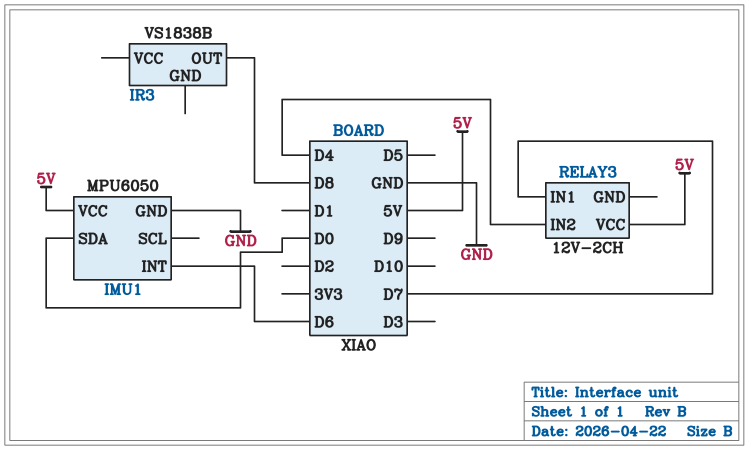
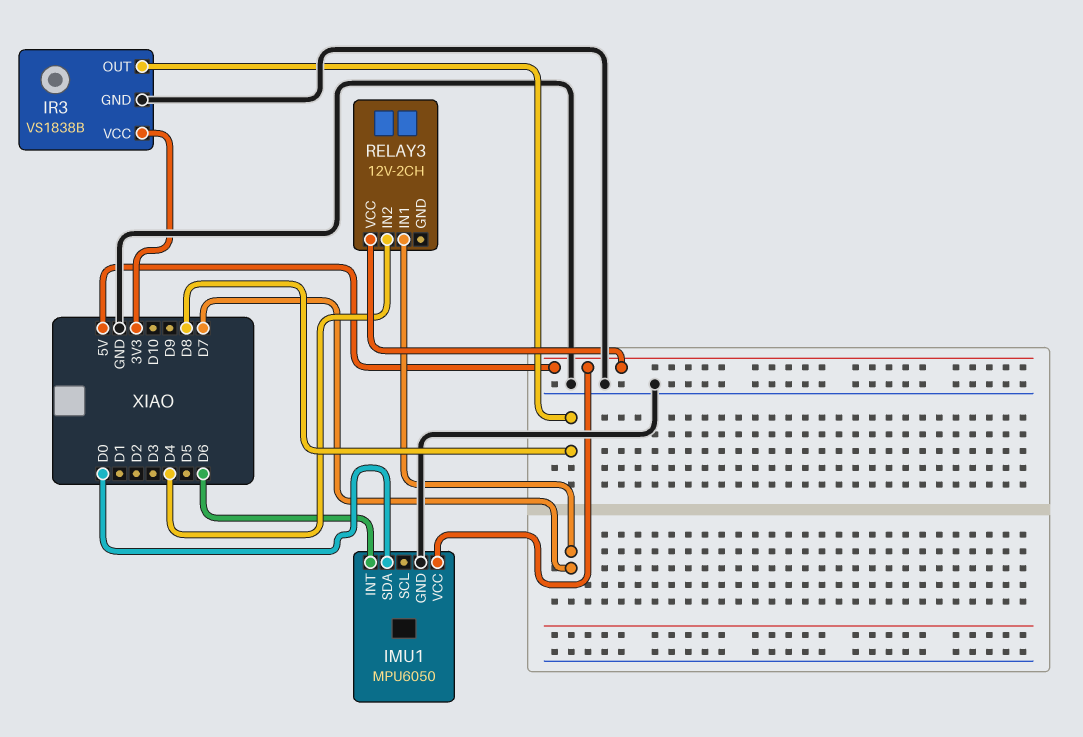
IR3 pin GND: none -> GND
IR3 pin VCC: none -> 3V3

